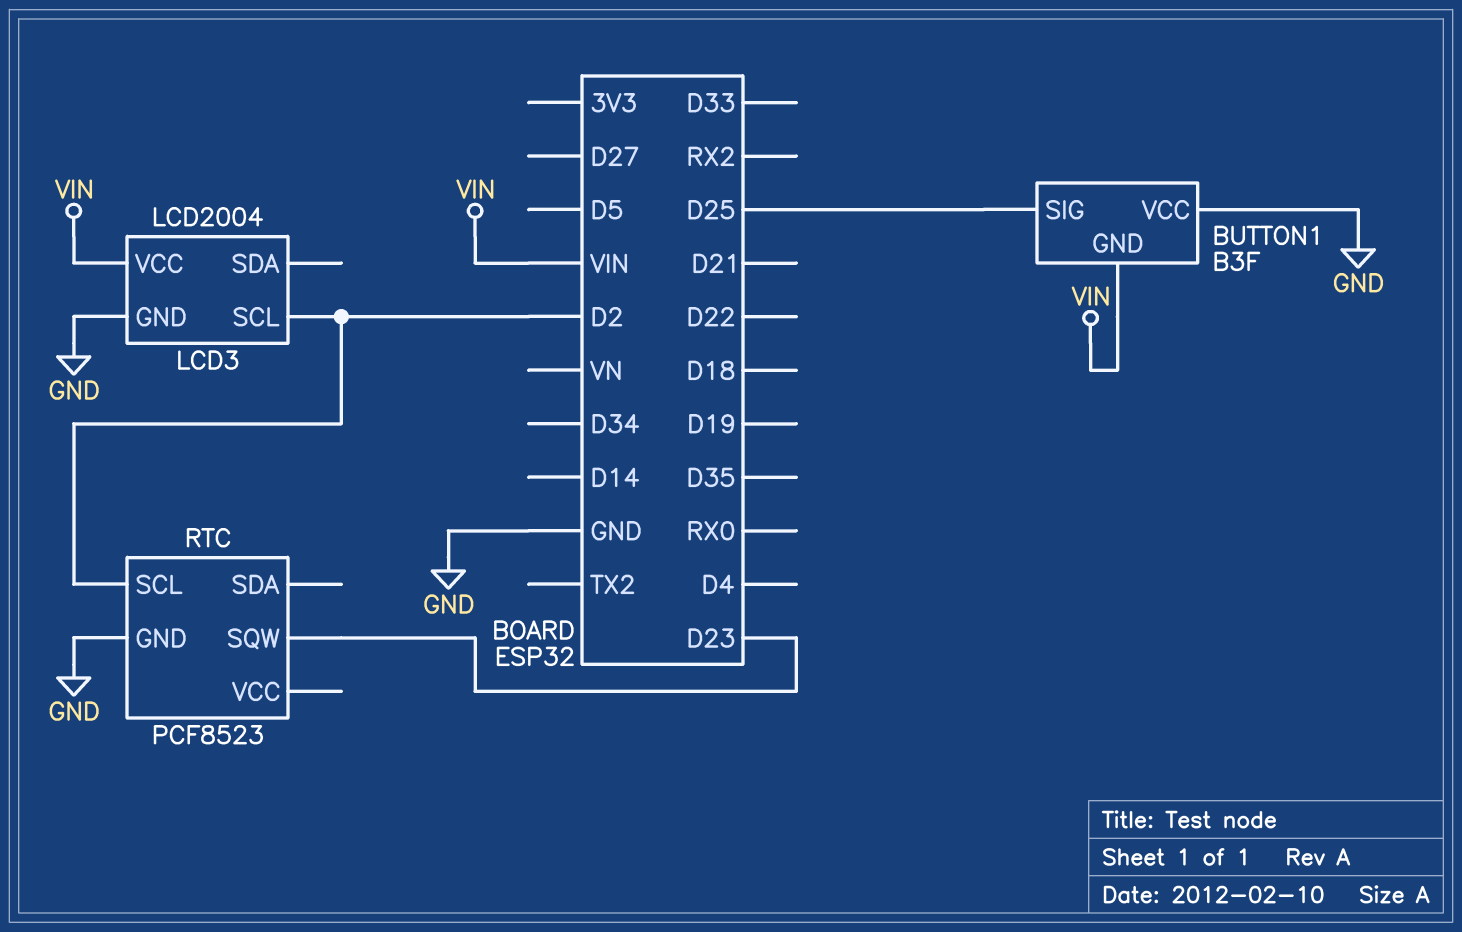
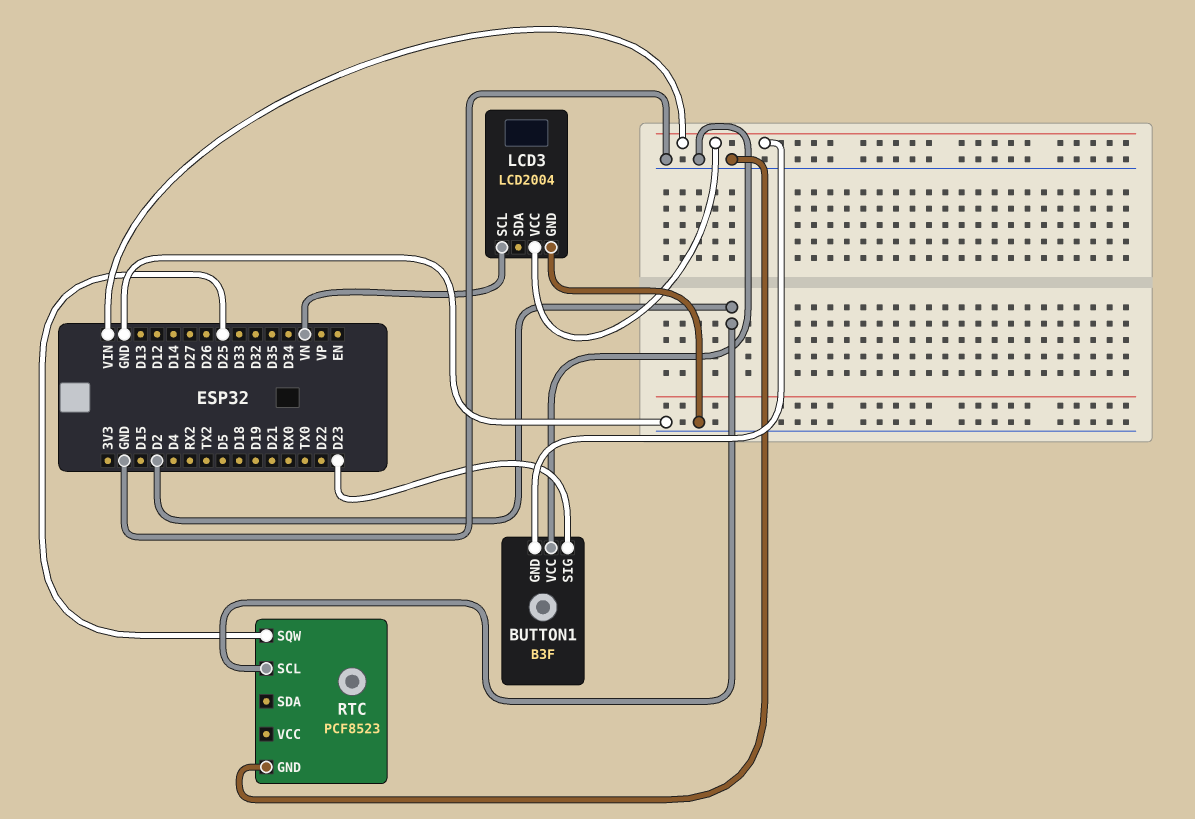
BUTTON1 pin SIG: D25 -> D23
LCD3 pin SCL: D2 -> VN
RTC pin SQW: D23 -> D25

